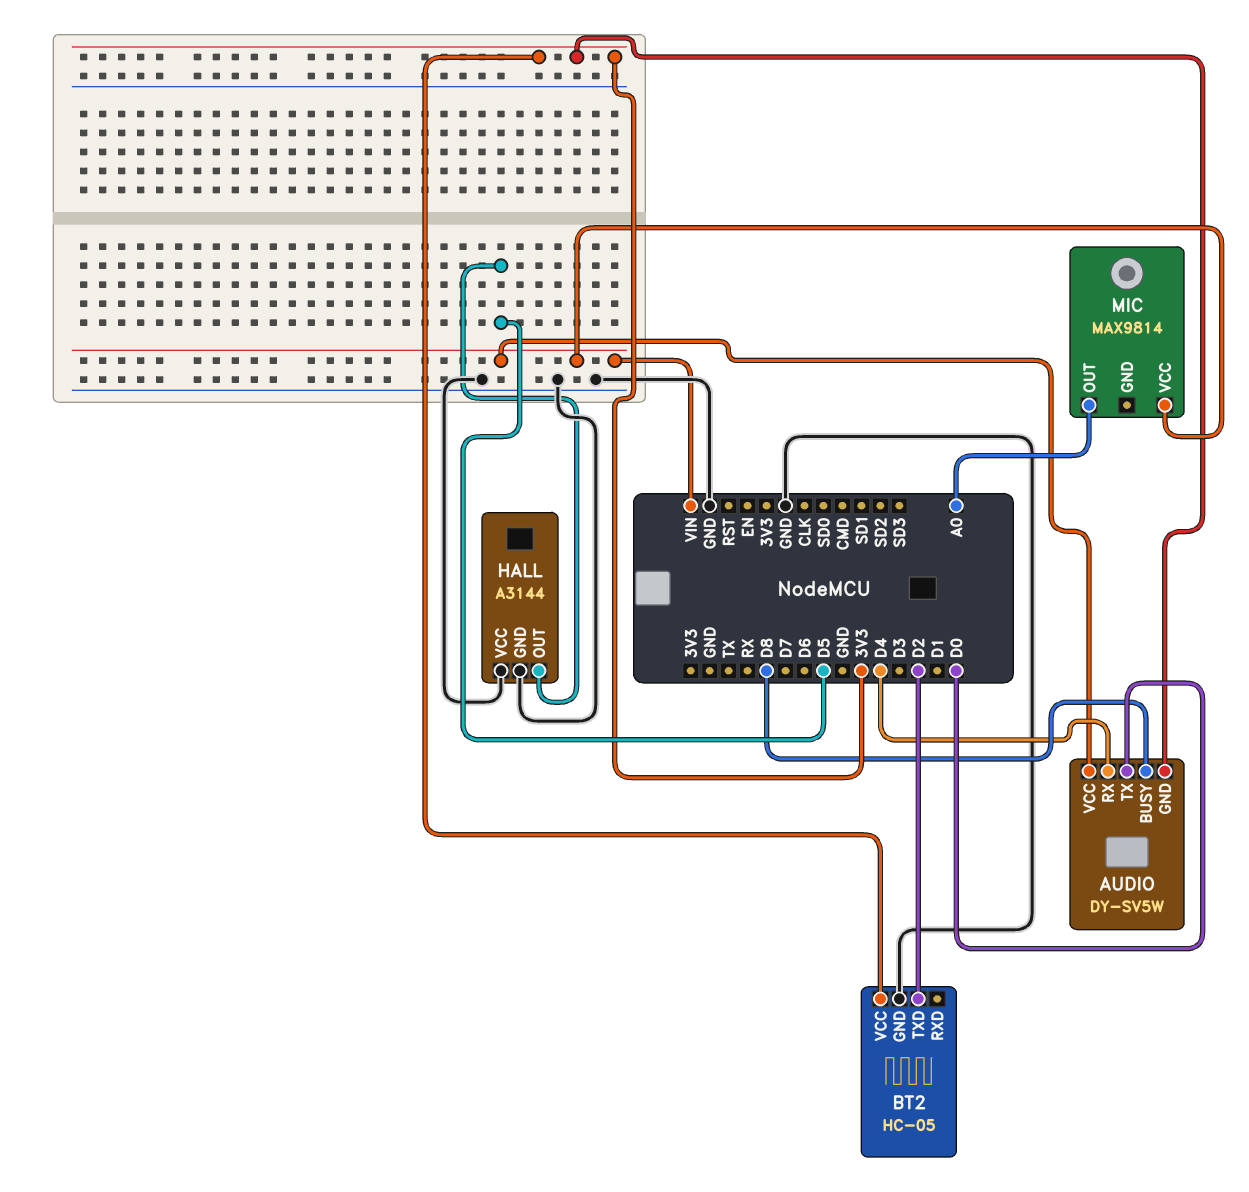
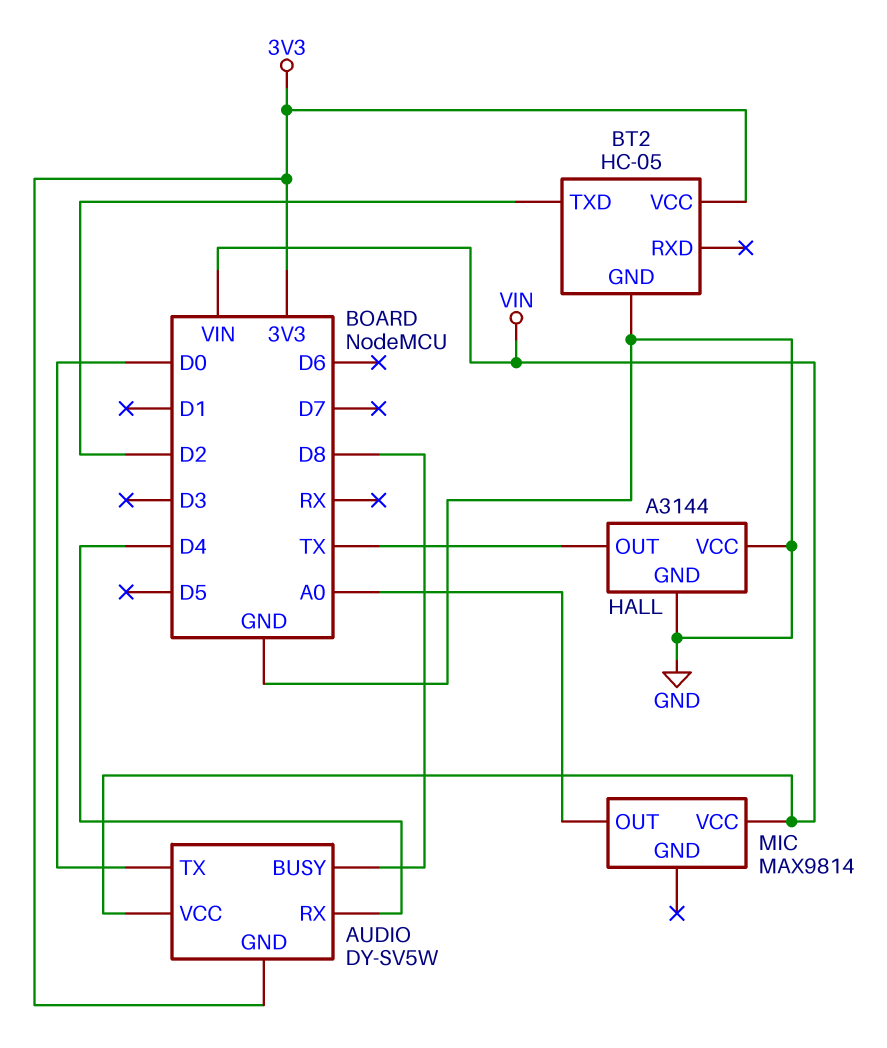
HALL pin OUT: D5 -> TX

